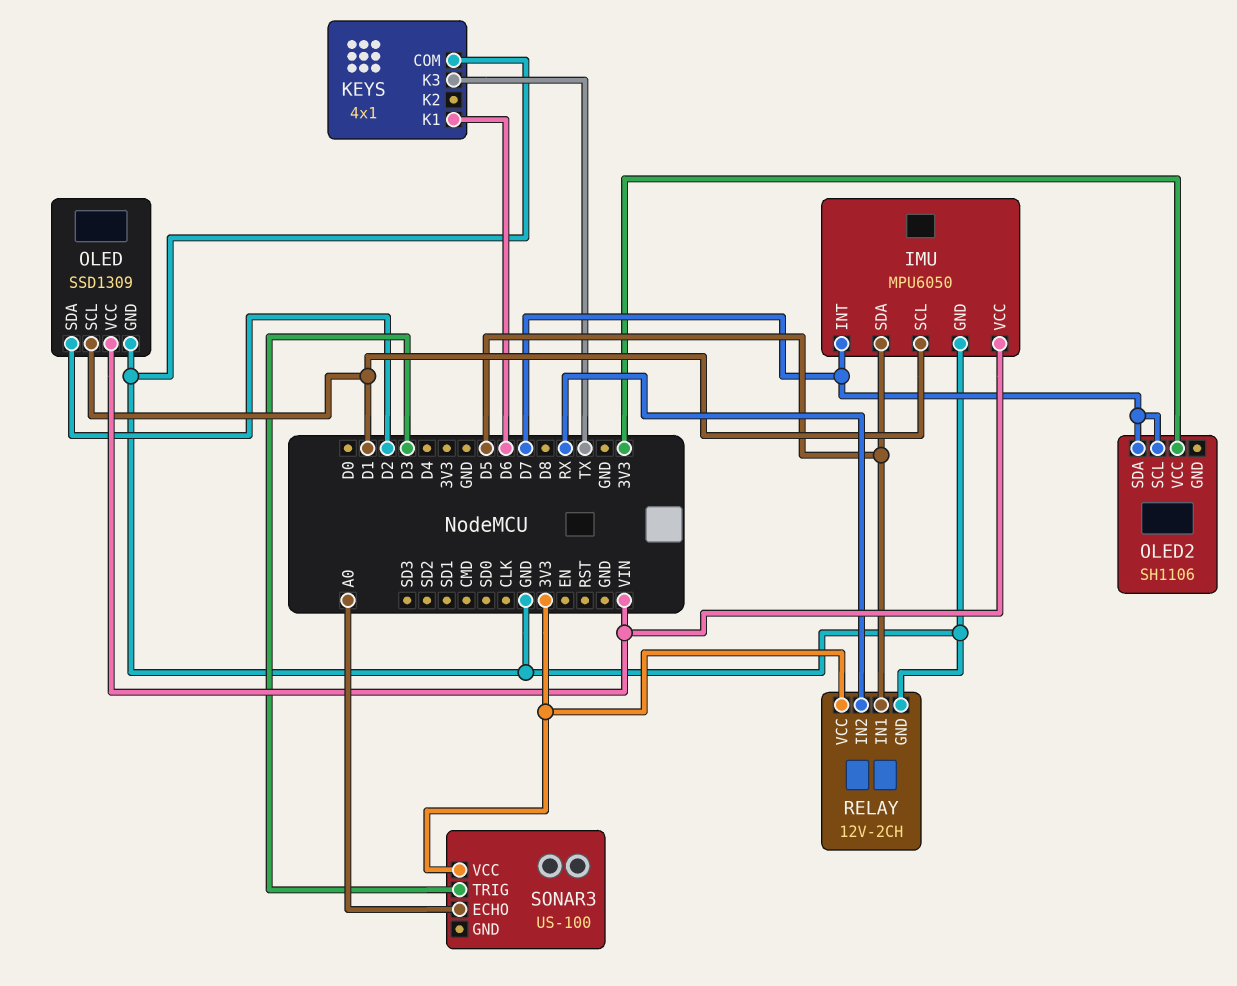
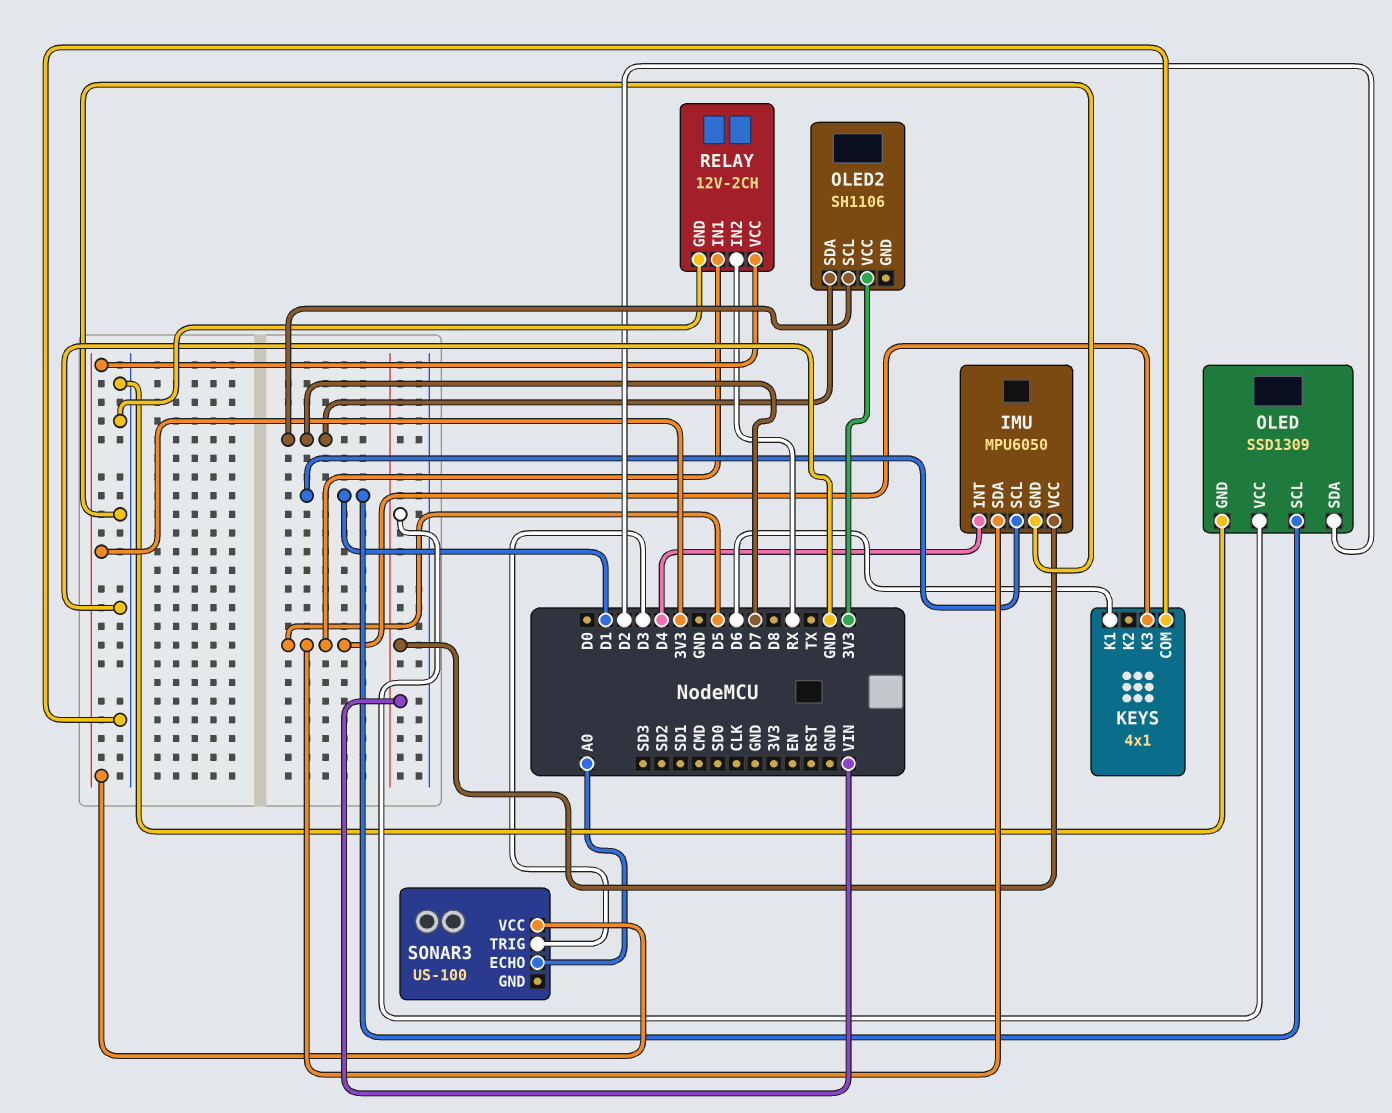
IMU pin INT: D7 -> D4
KEYS pin K3: TX -> D5

